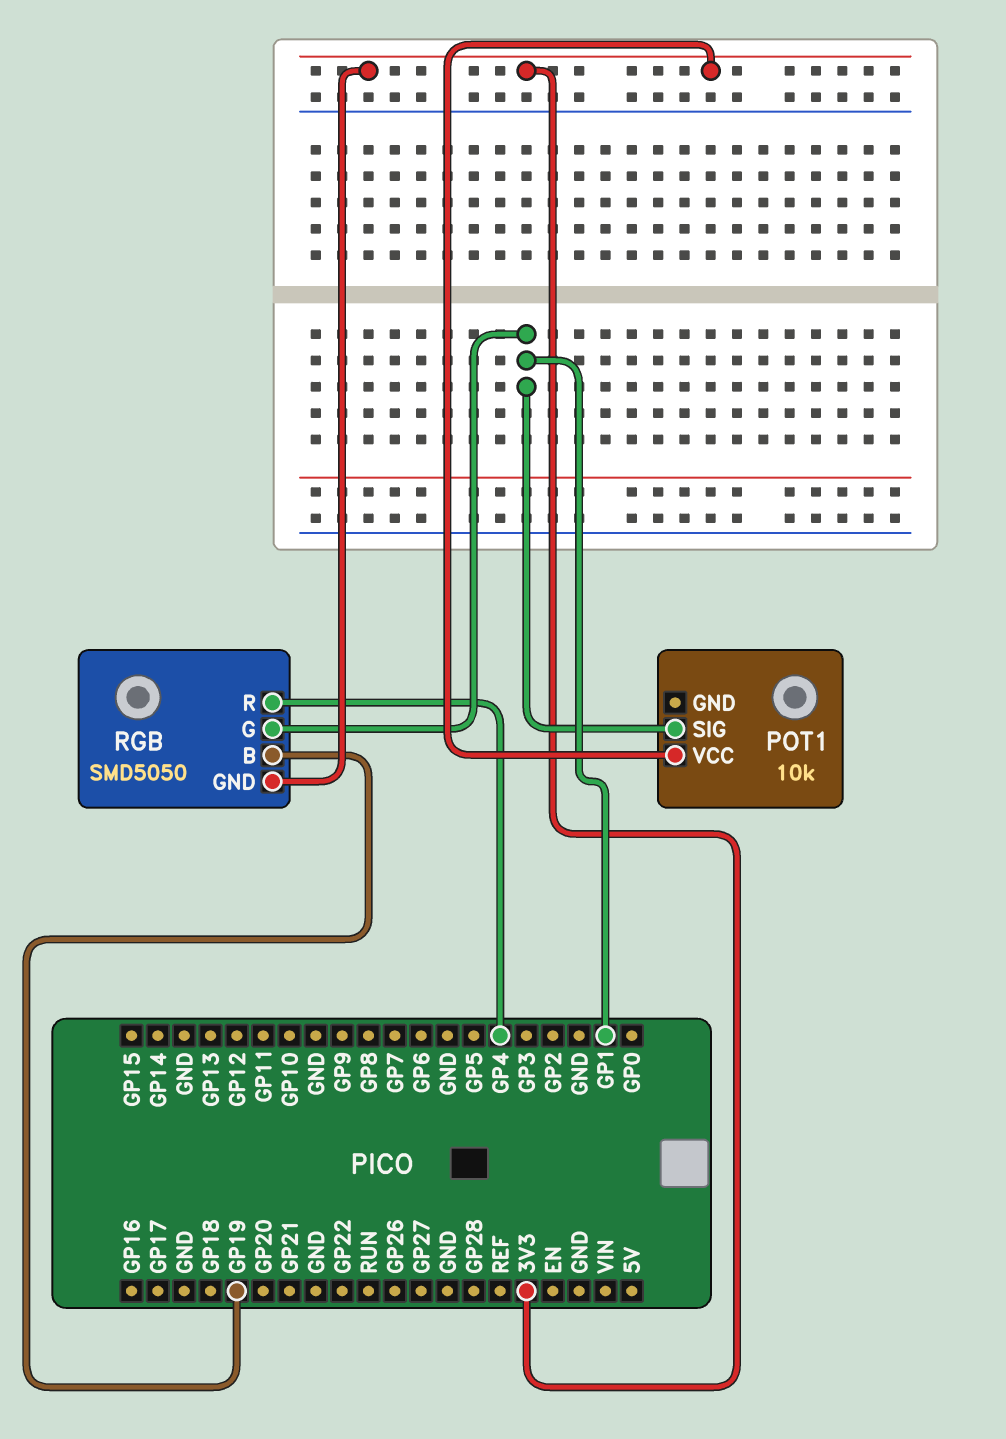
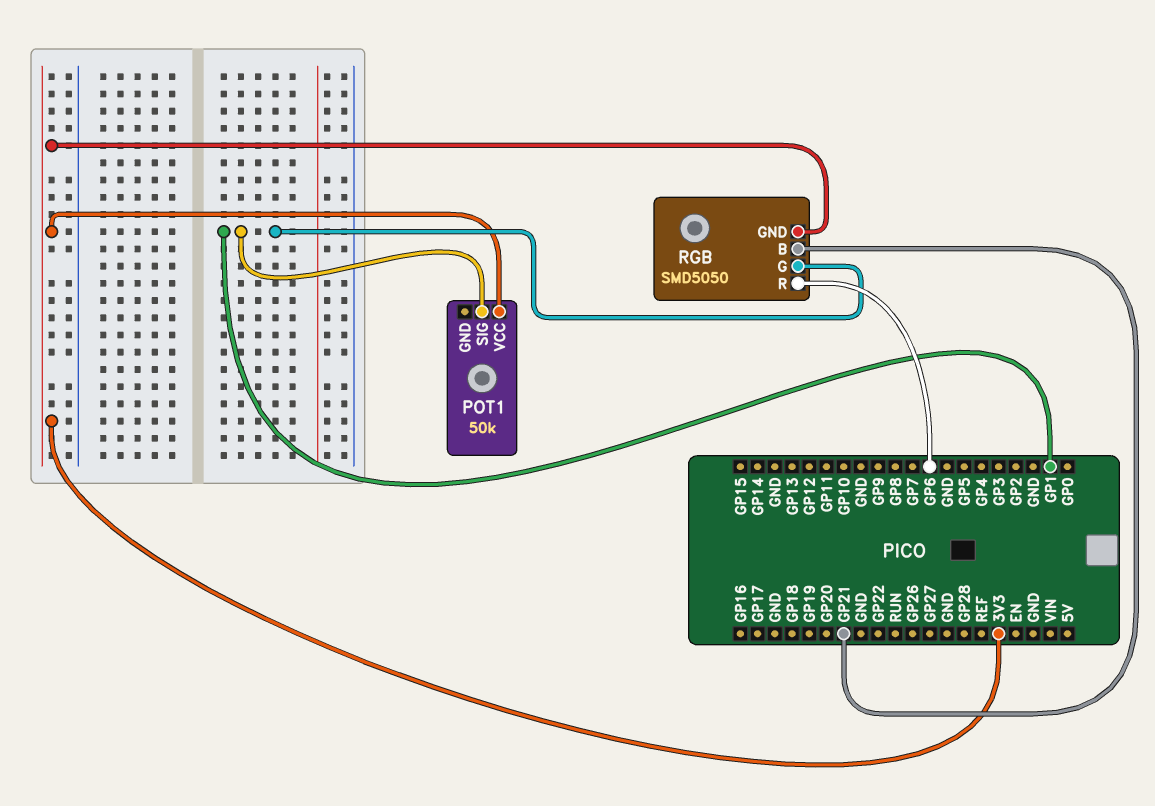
POT1: 10k -> 50k
RGB pin B: GP19 -> GP21
RGB pin R: GP4 -> GP6

